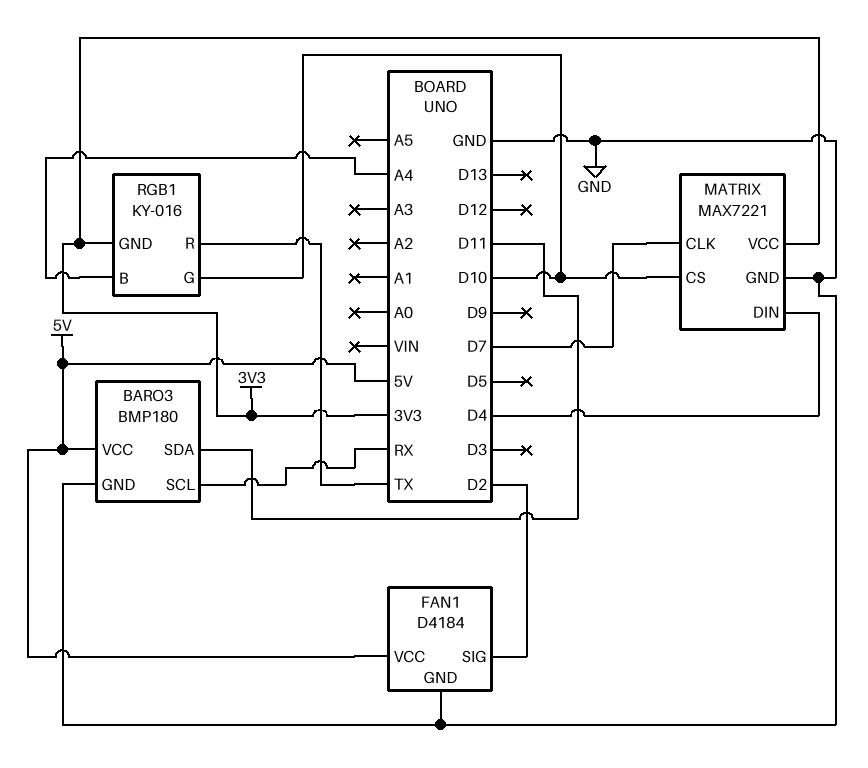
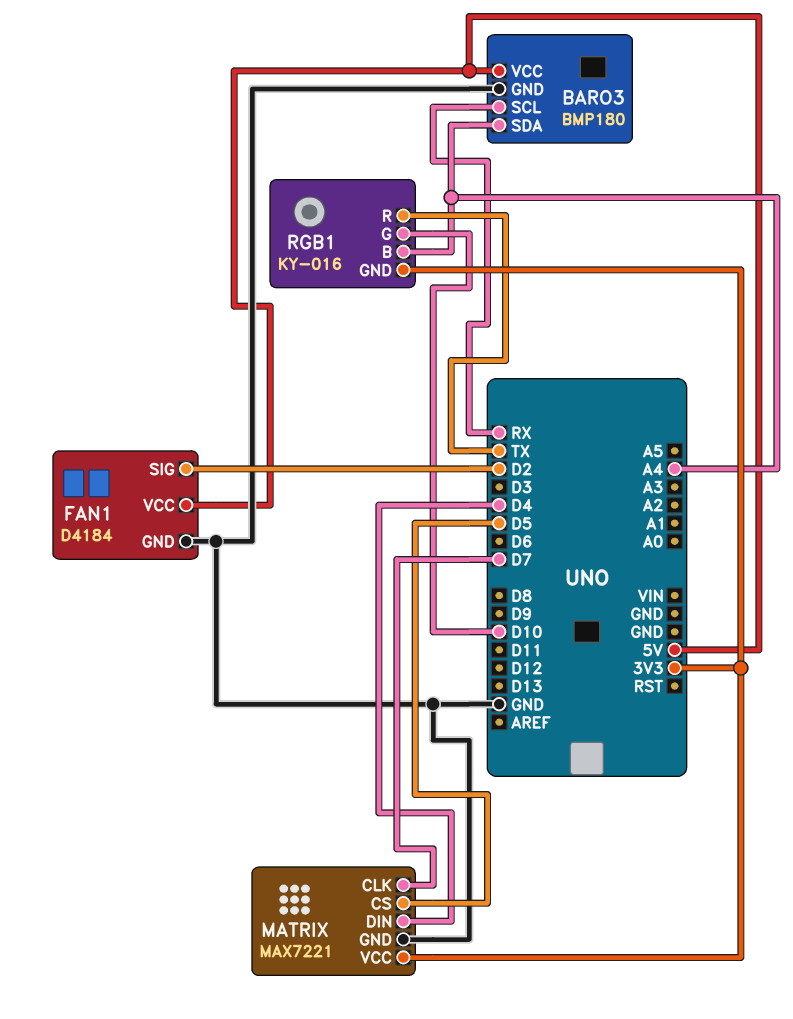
BARO3 pin SDA: D11 -> A4
MATRIX pin CS: D10 -> D5

